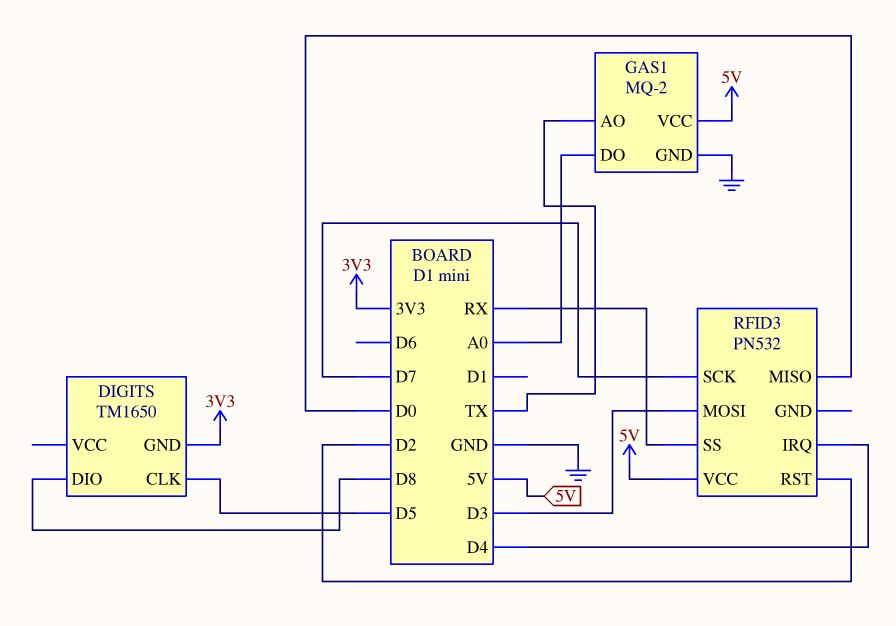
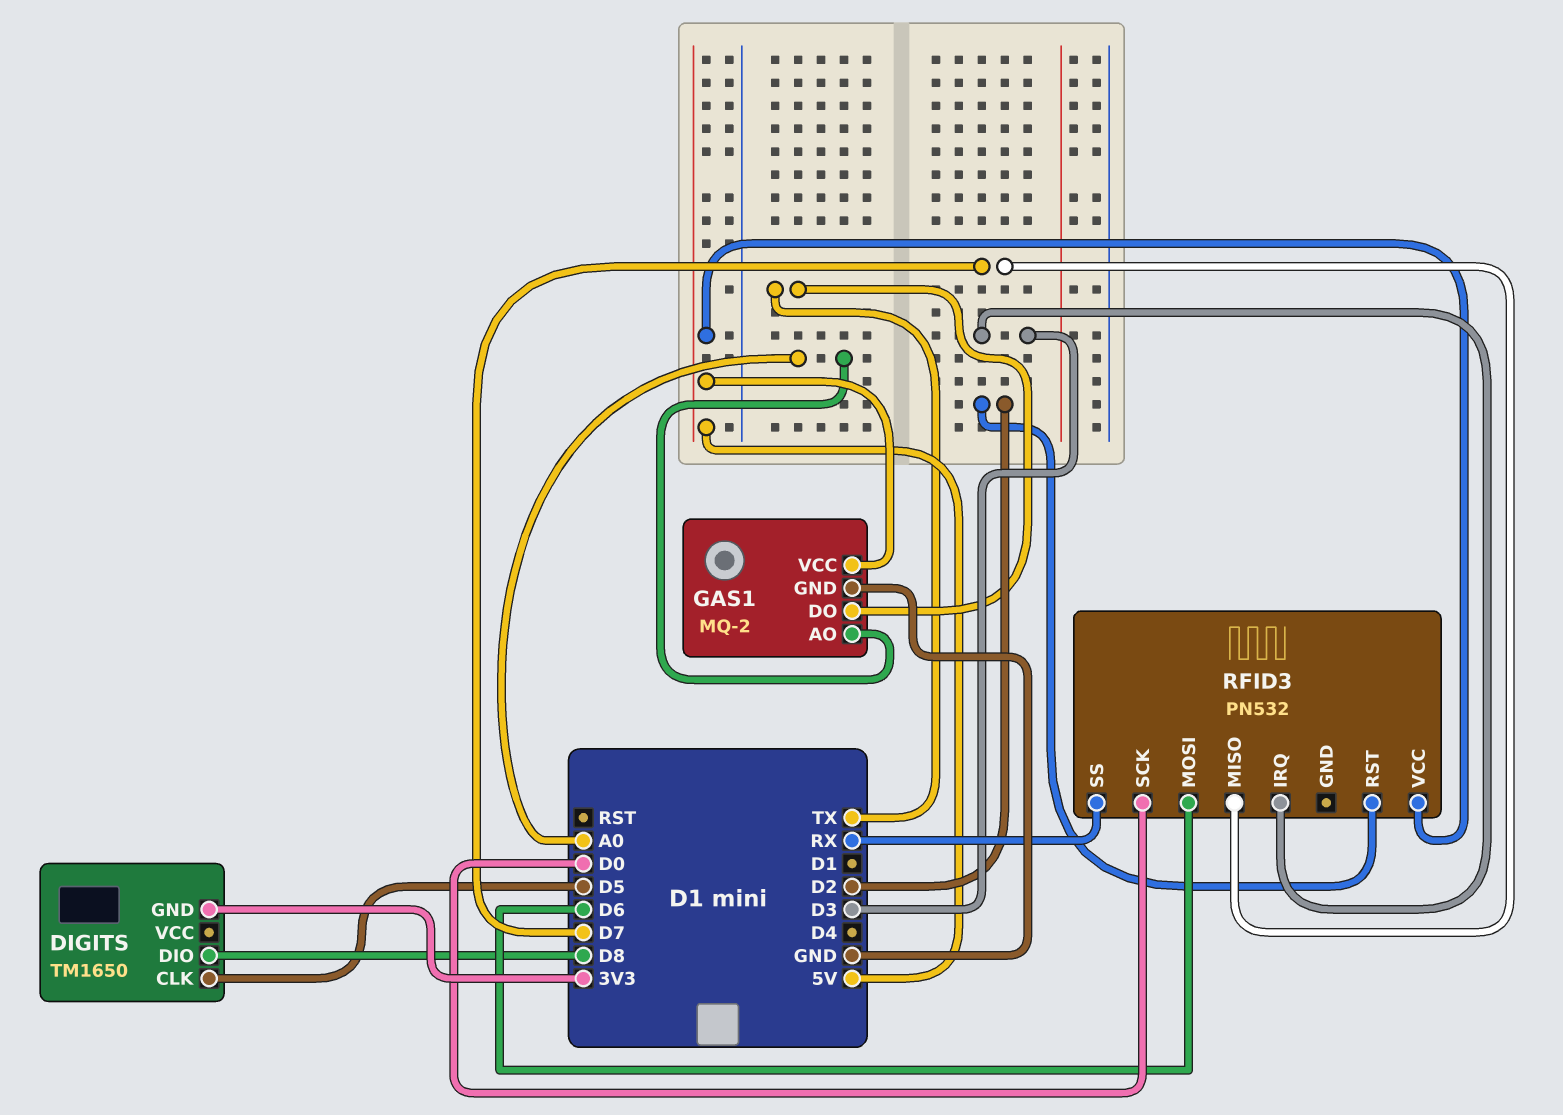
GAS1 pin AO: TX -> A0
GAS1 pin DO: A0 -> TX
RFID3 pin IRQ: D4 -> D3
RFID3 pin MISO: D0 -> D7
RFID3 pin MOSI: D3 -> D6
RFID3 pin SCK: D7 -> D0

